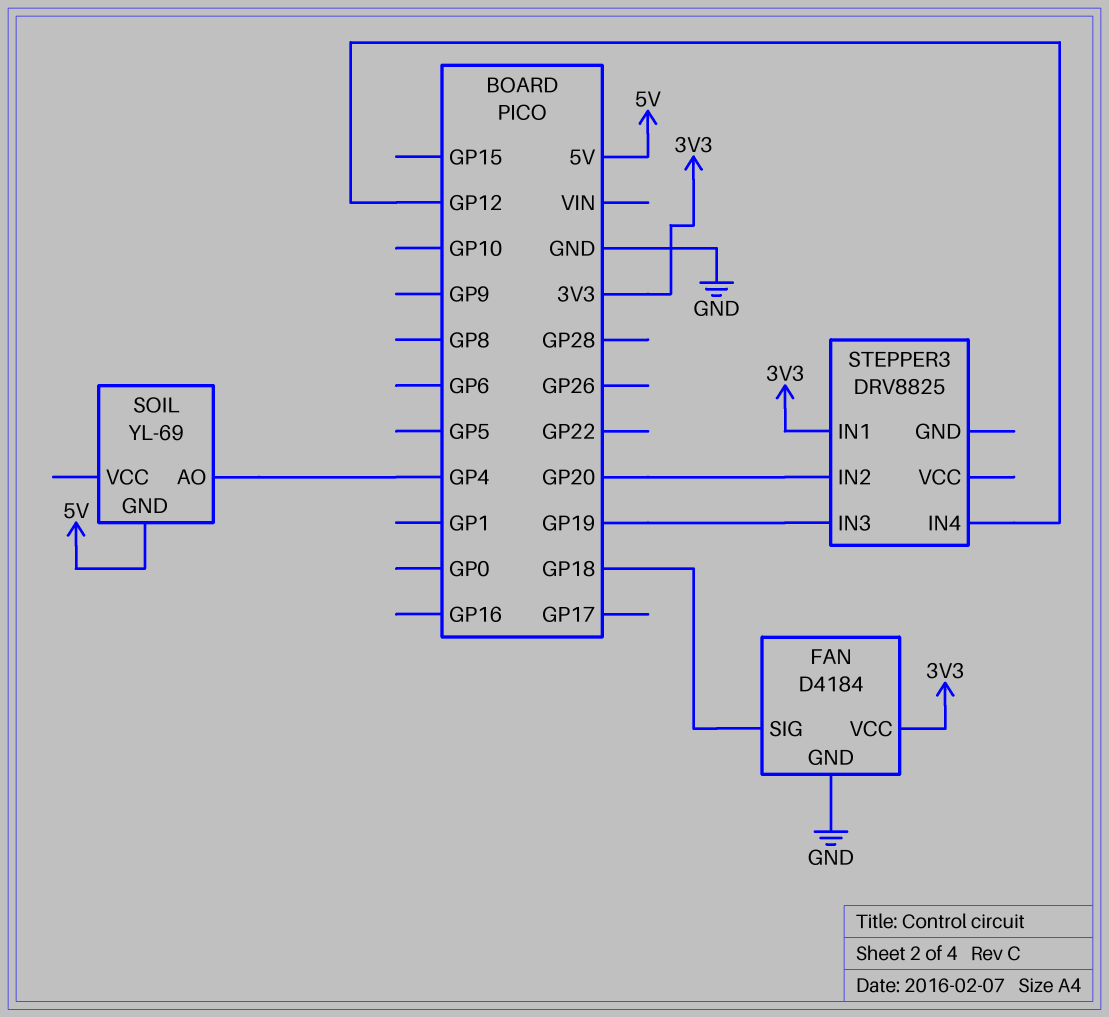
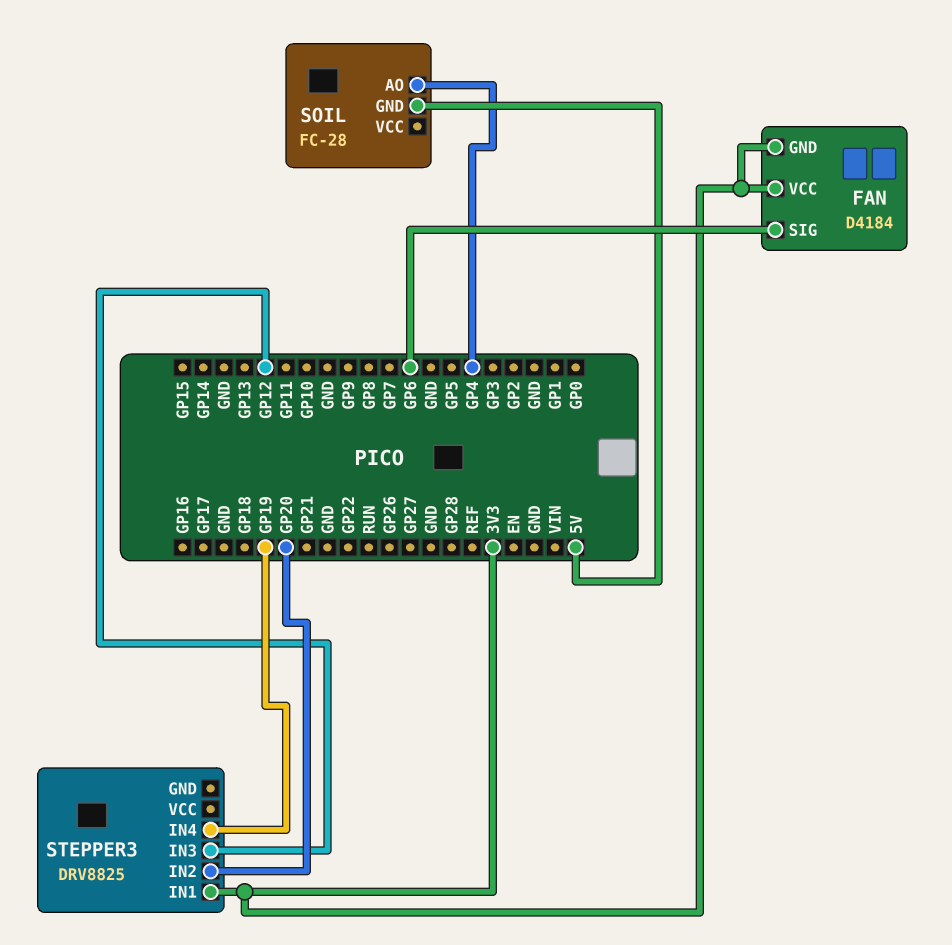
FAN pin GND: GND -> 3V3
FAN pin SIG: GP18 -> GP6
SOIL: YL-69 -> FC-28
STEPPER3 pin IN3: GP19 -> GP12
STEPPER3 pin IN4: GP12 -> GP19

